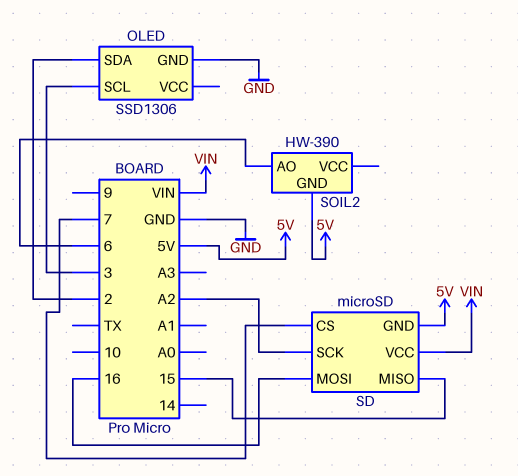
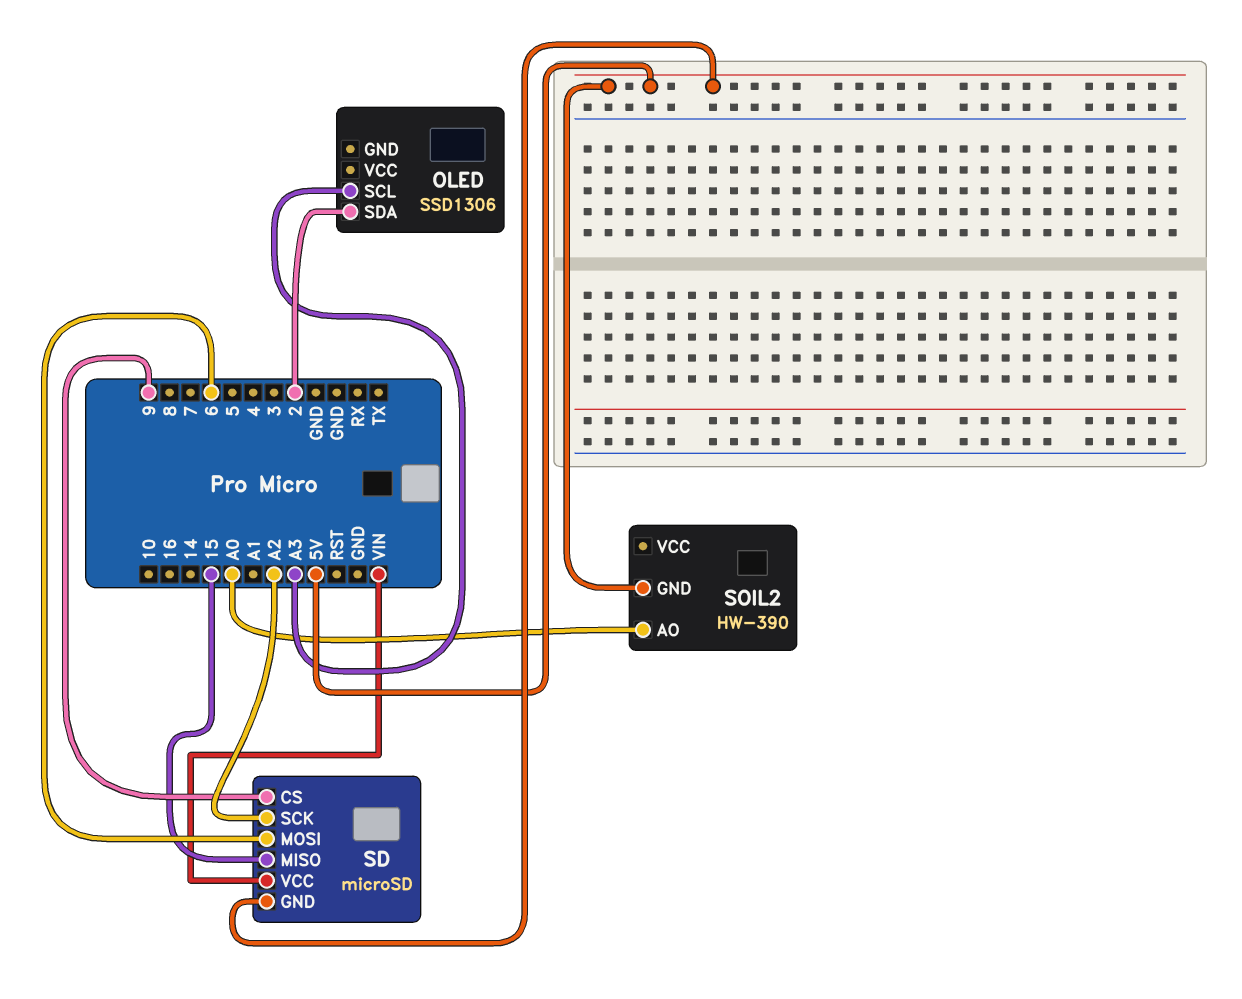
OLED pin GND: GND -> none
OLED pin SCL: 3 -> A3
SD pin CS: 7 -> 9
SD pin MOSI: 16 -> 6
SOIL2 pin AO: 6 -> A0

